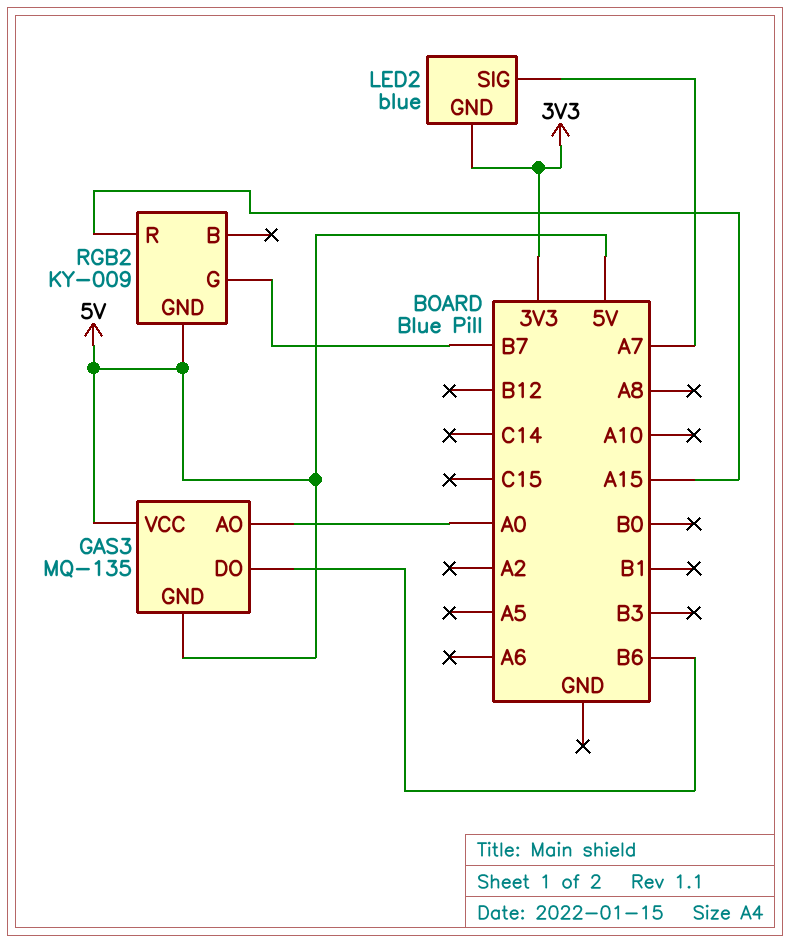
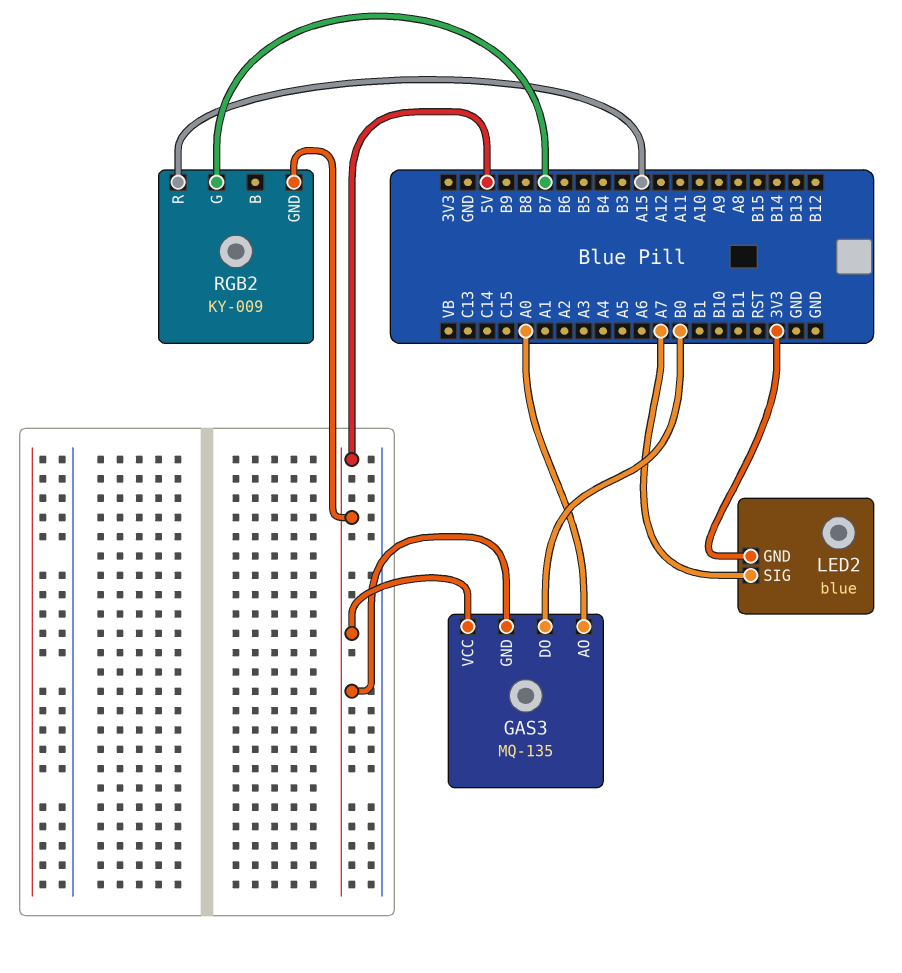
GAS3 pin DO: B6 -> B0

